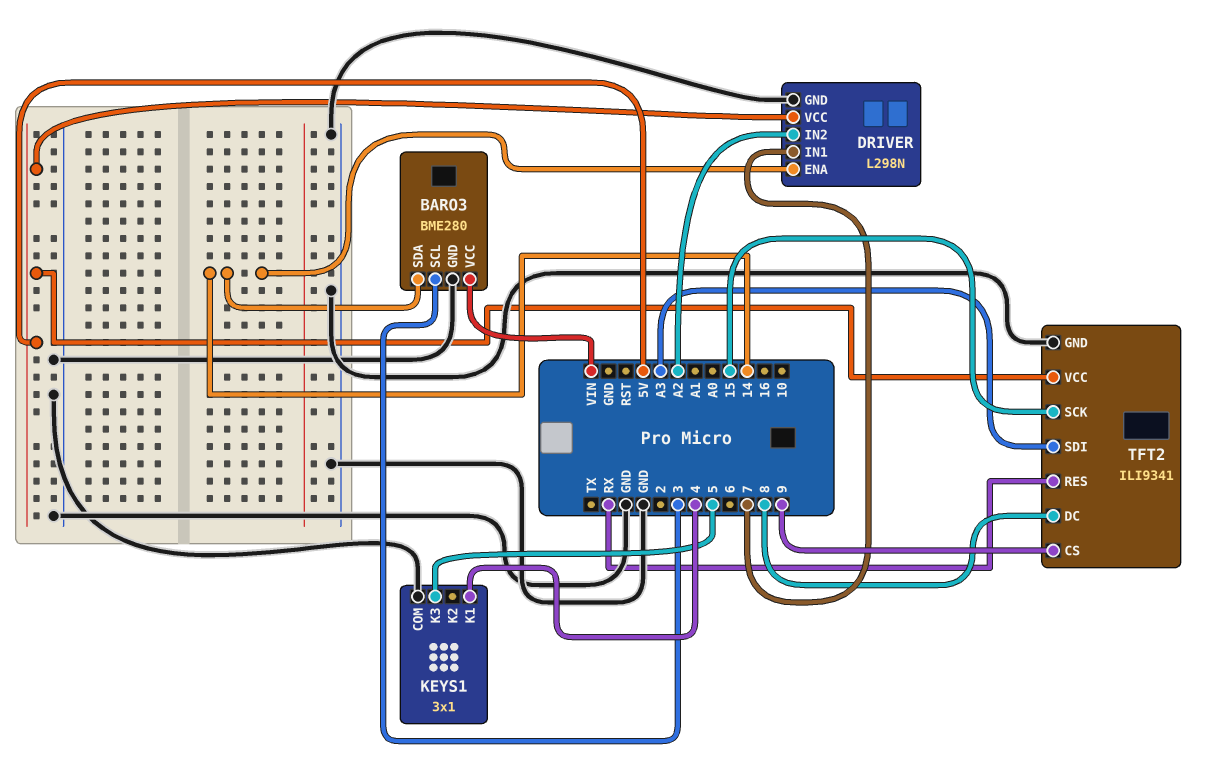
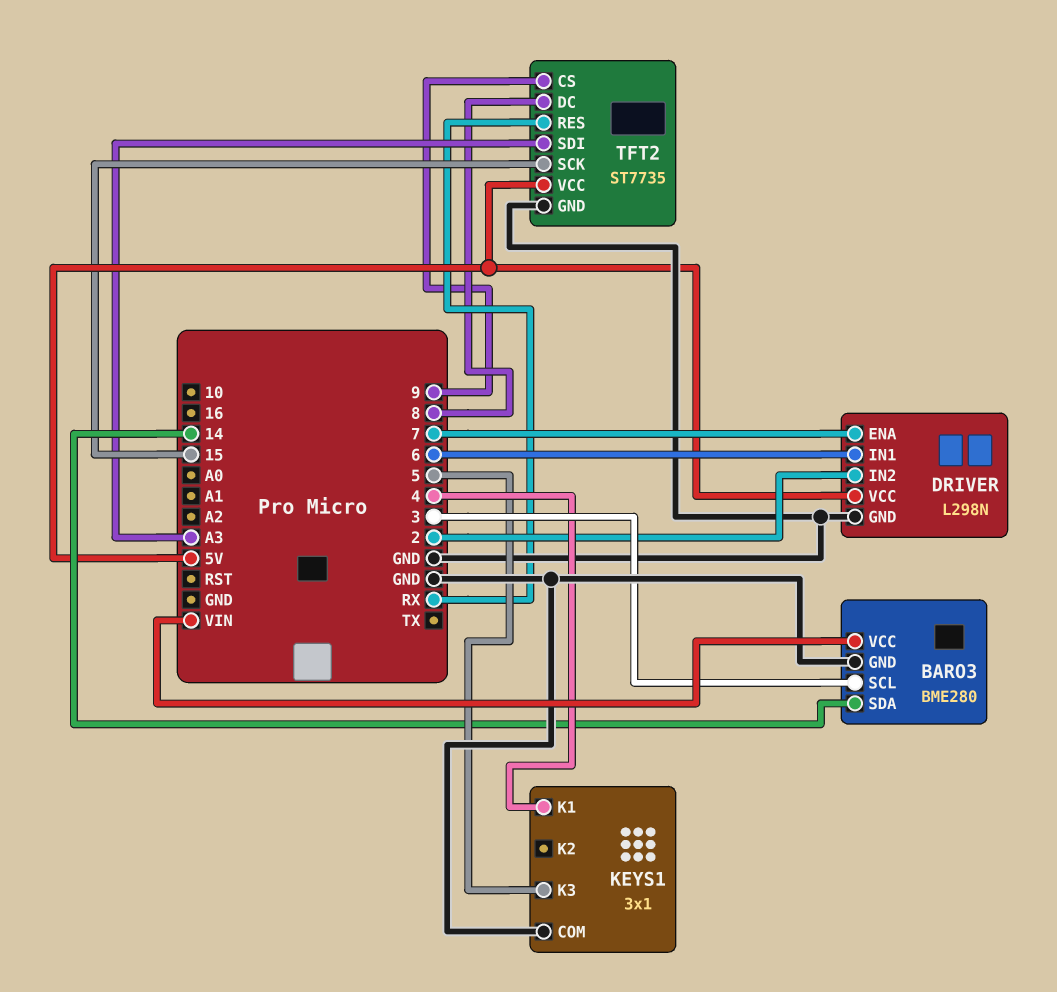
DRIVER pin ENA: 14 -> 7
DRIVER pin IN1: 7 -> 6
DRIVER pin IN2: A2 -> 2
TFT2: ILI9341 -> ST7735

